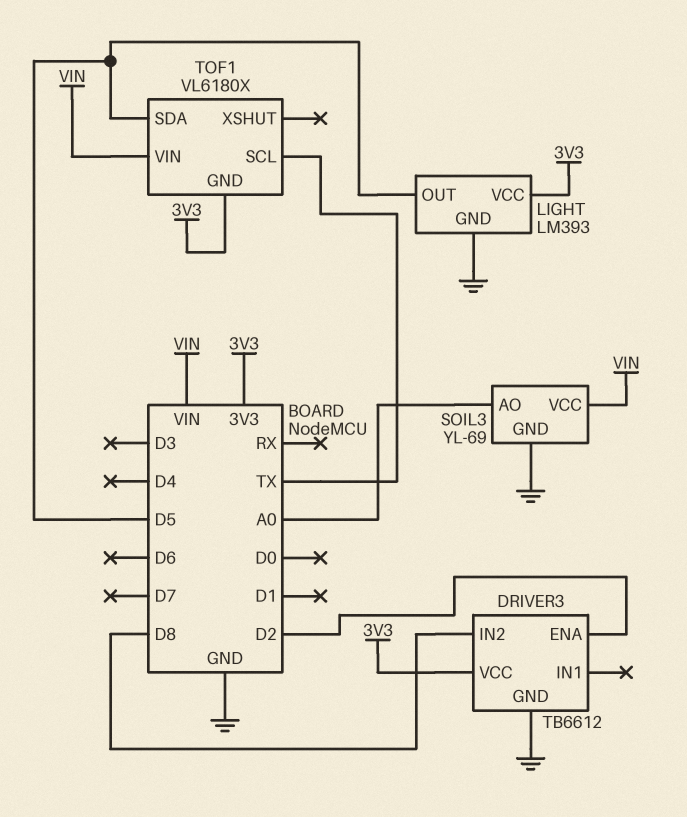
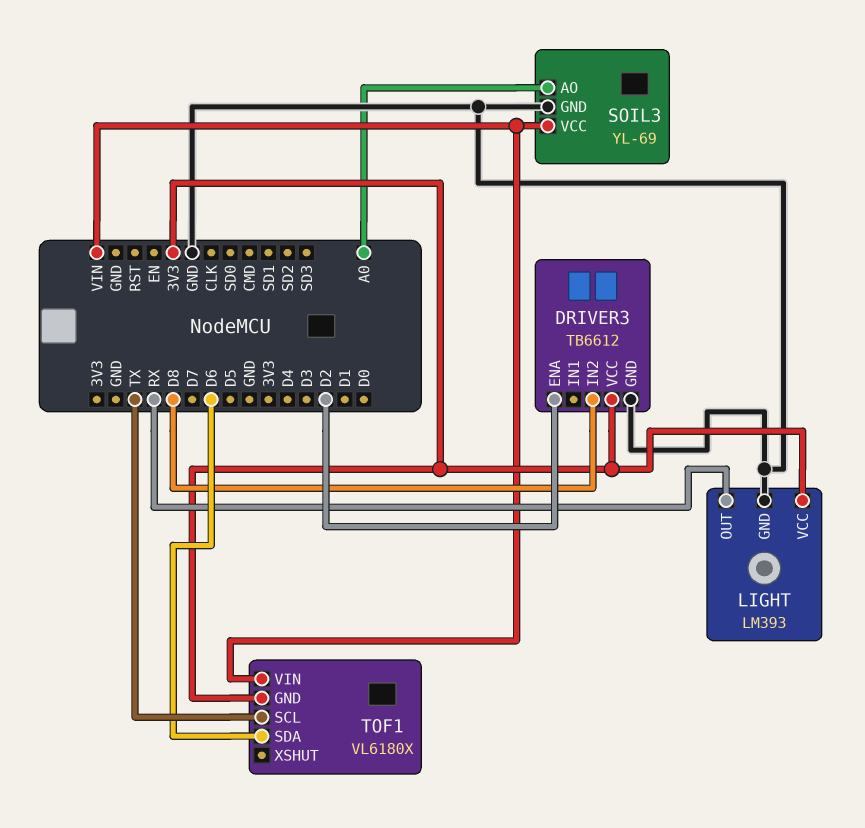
LIGHT pin OUT: D5 -> RX
TOF1 pin SDA: D5 -> D6

